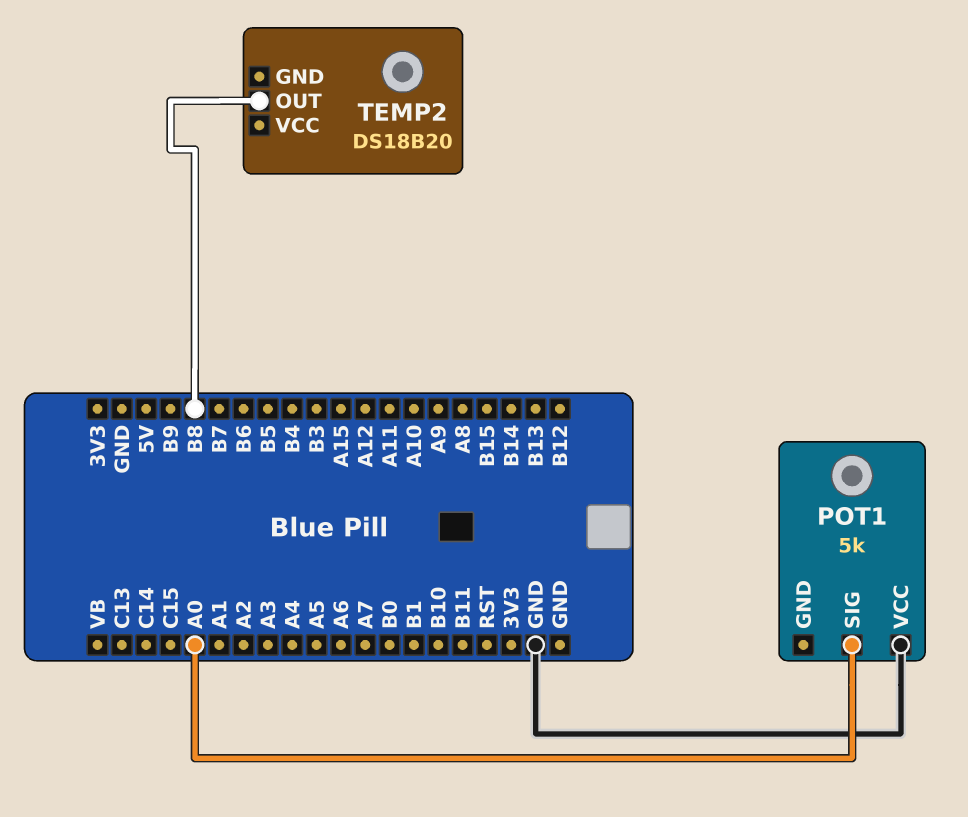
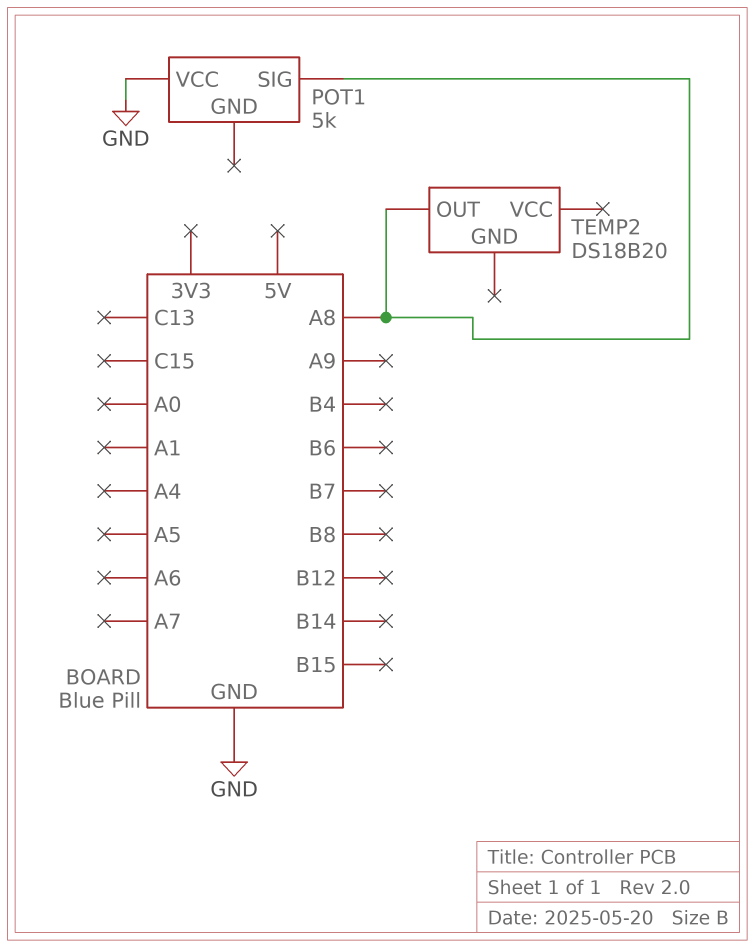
POT1 pin SIG: A0 -> A8
TEMP2 pin OUT: B8 -> A8

